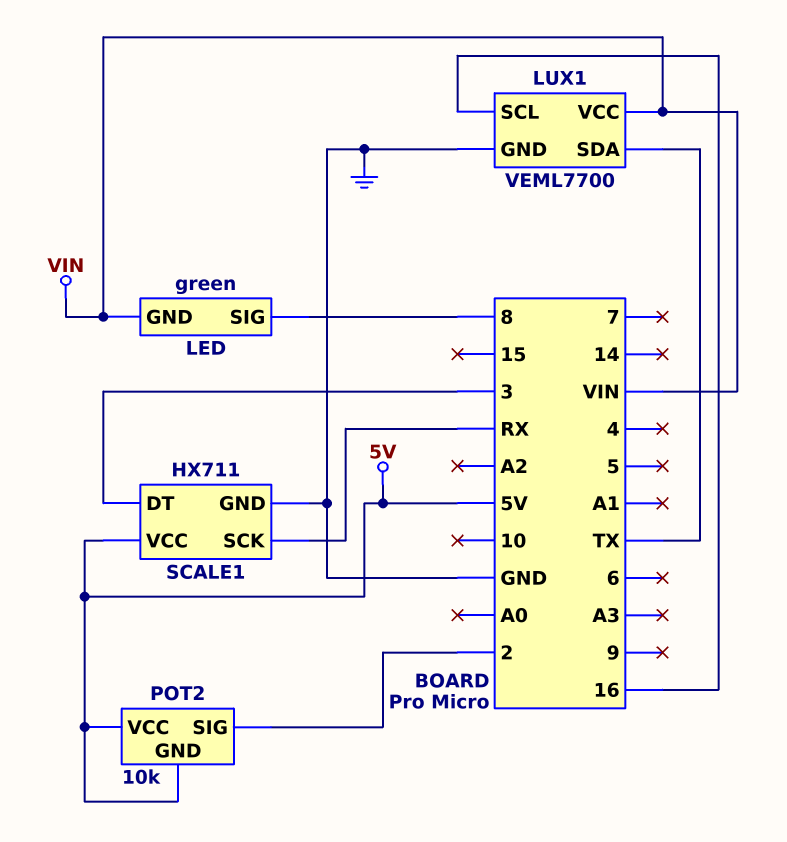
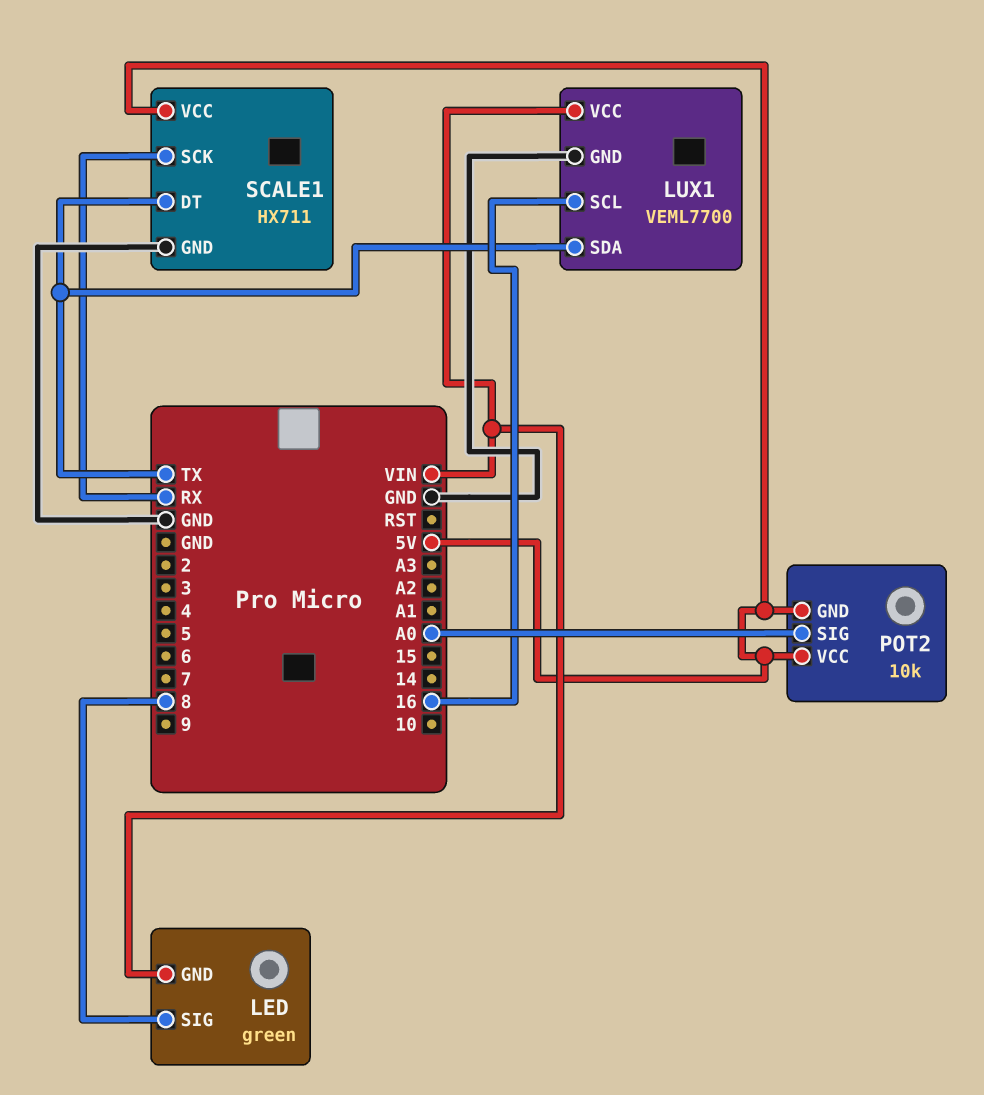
POT2 pin SIG: 2 -> A0
SCALE1 pin DT: 3 -> TX

